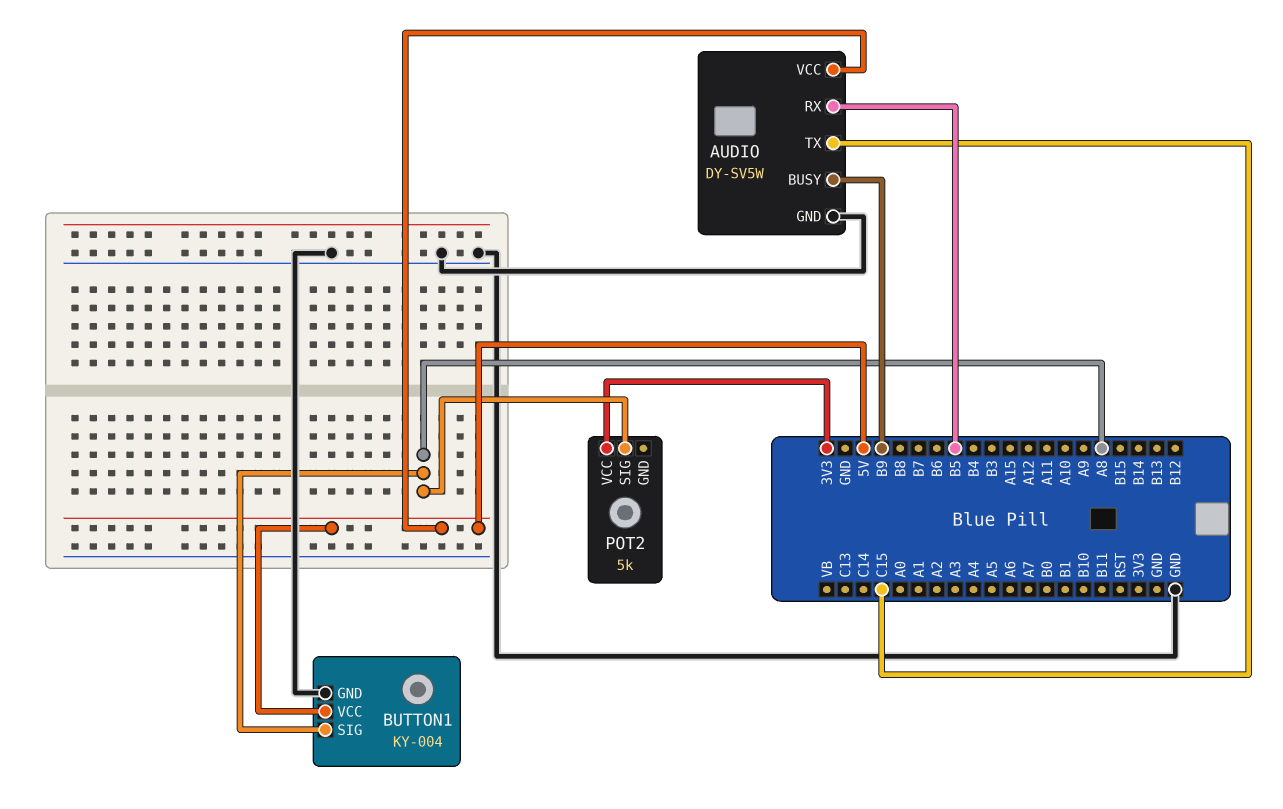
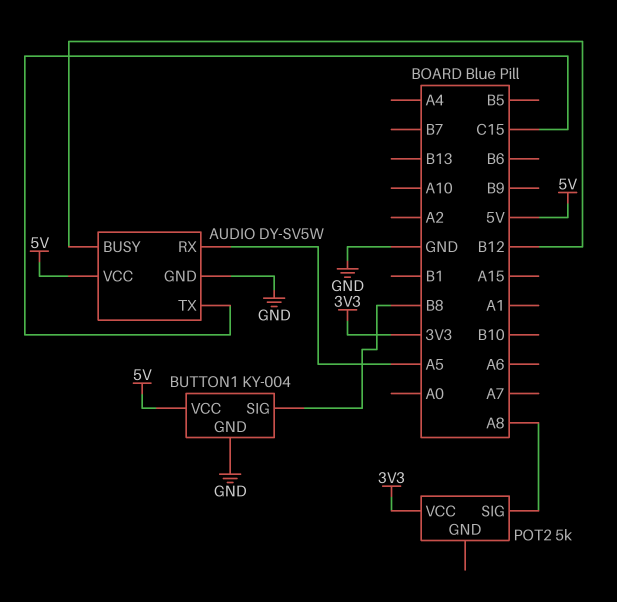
AUDIO pin BUSY: B9 -> B12
AUDIO pin RX: B5 -> A5
BUTTON1 pin SIG: A8 -> B8

